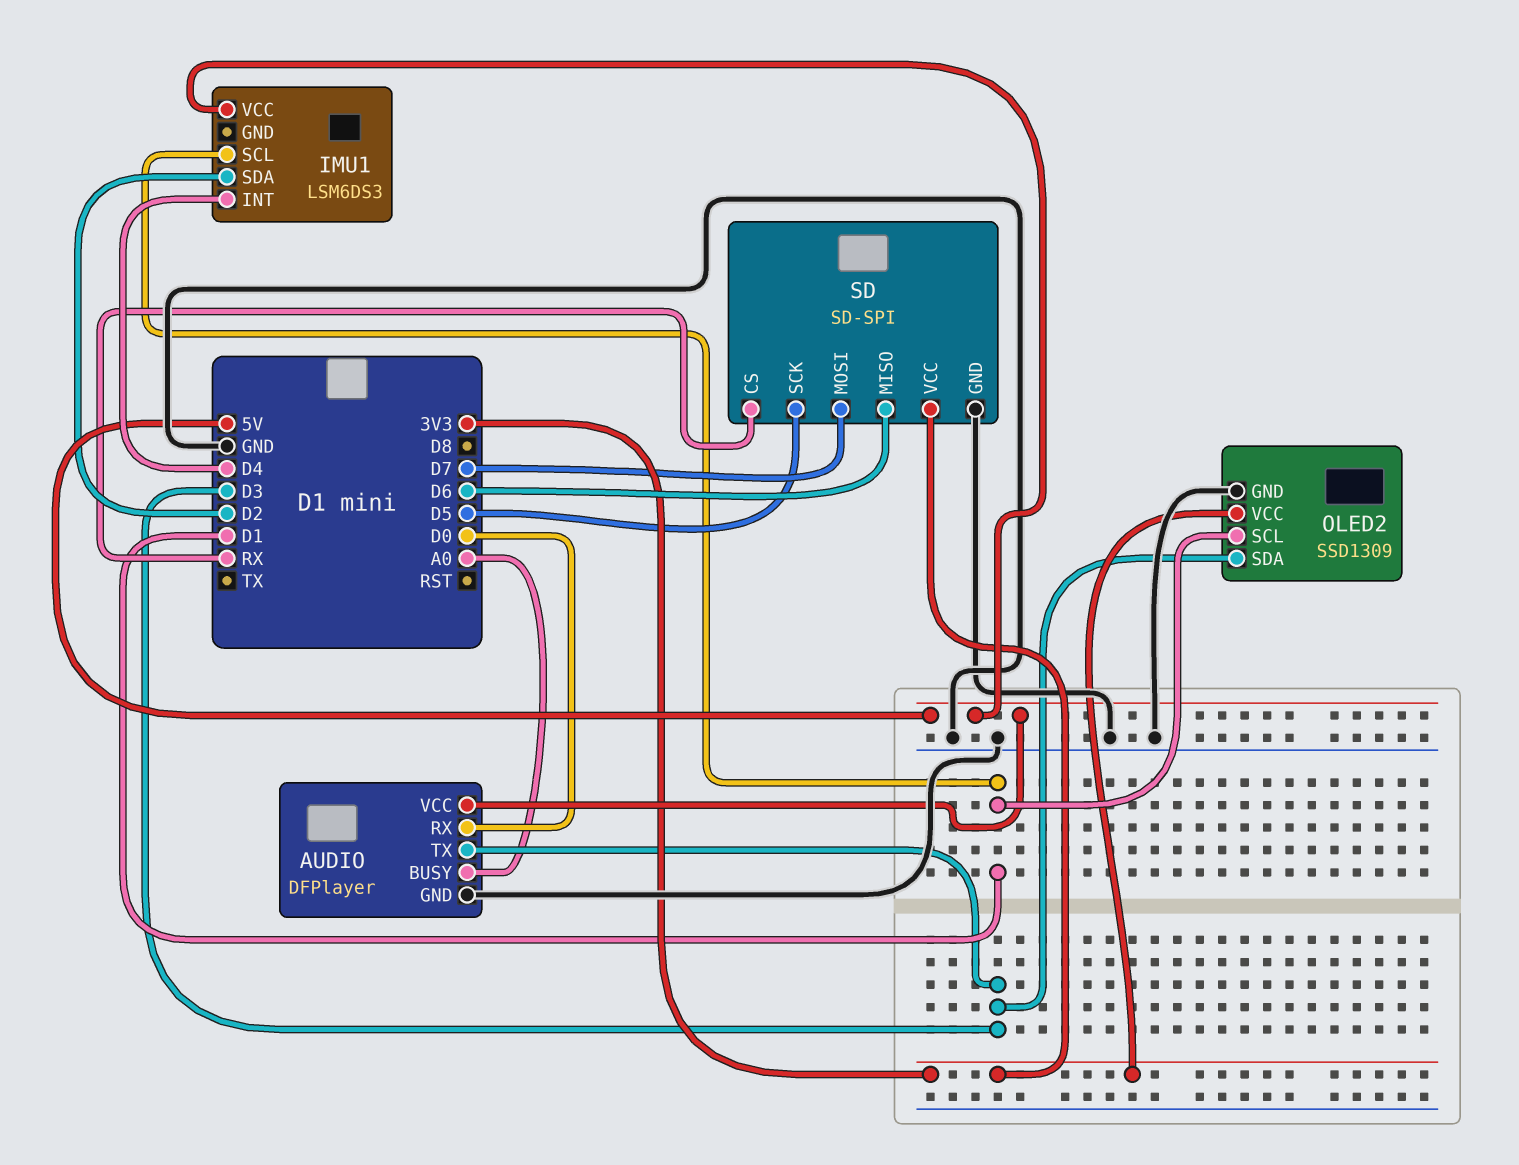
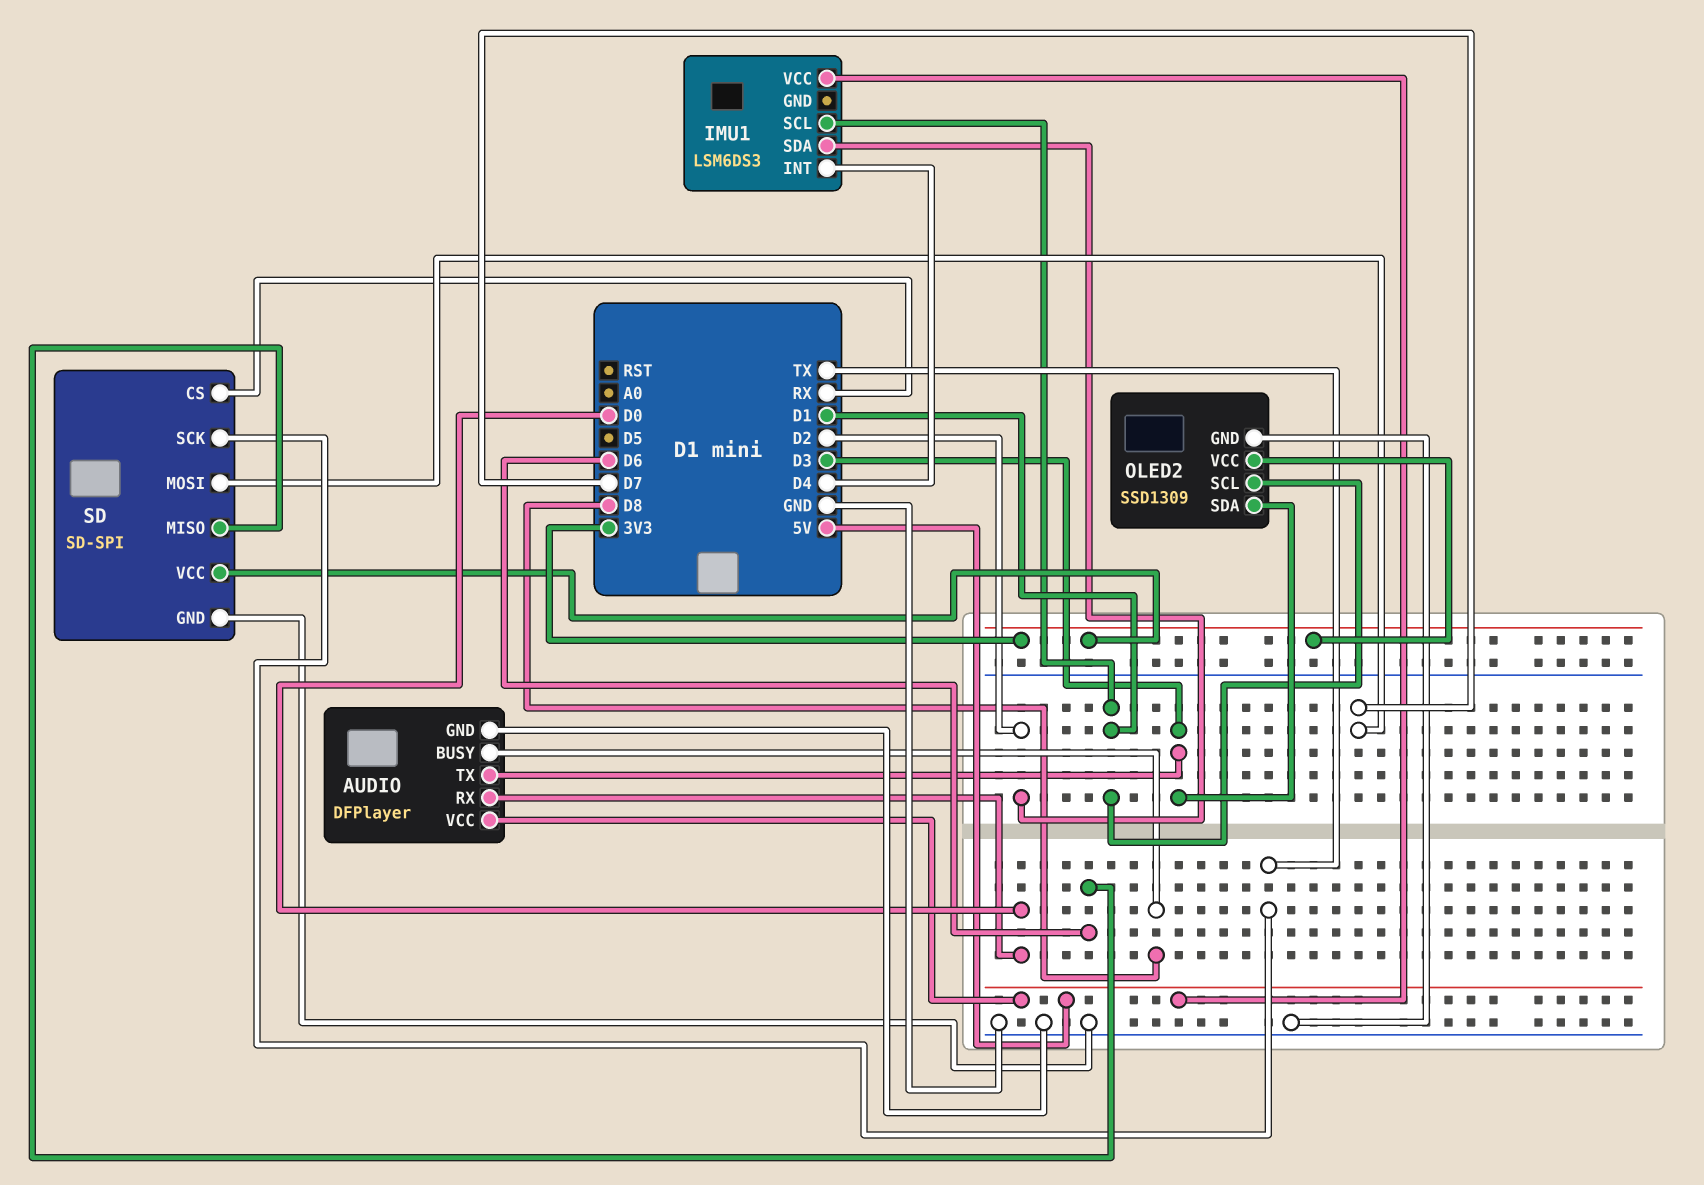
AUDIO pin BUSY: A0 -> D8
SD pin SCK: D5 -> TX

